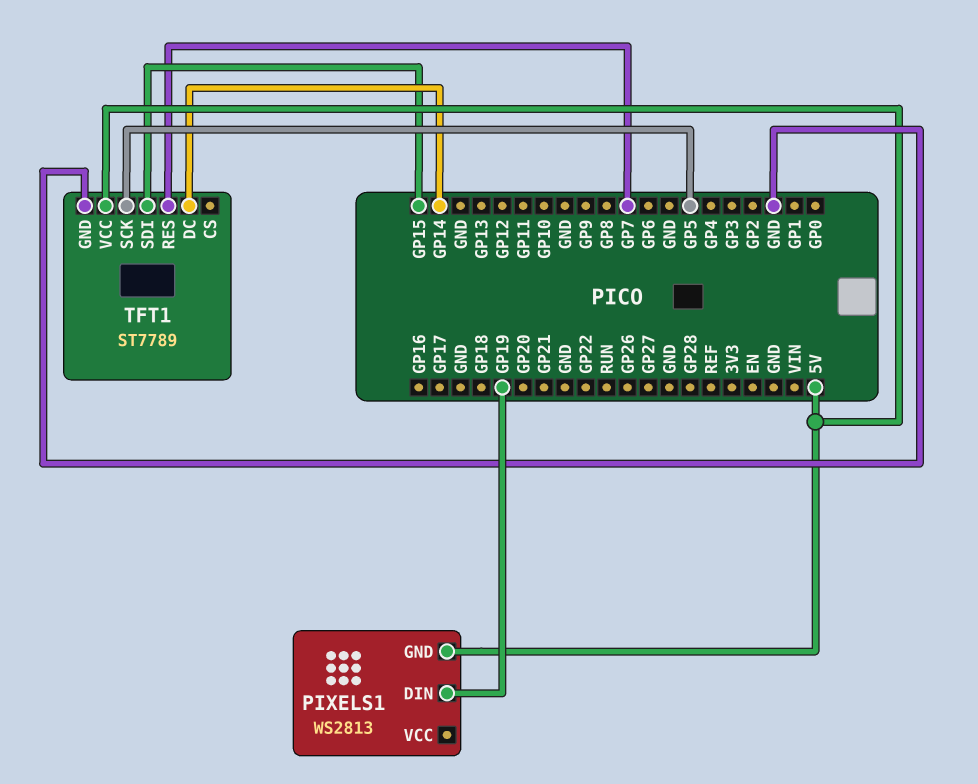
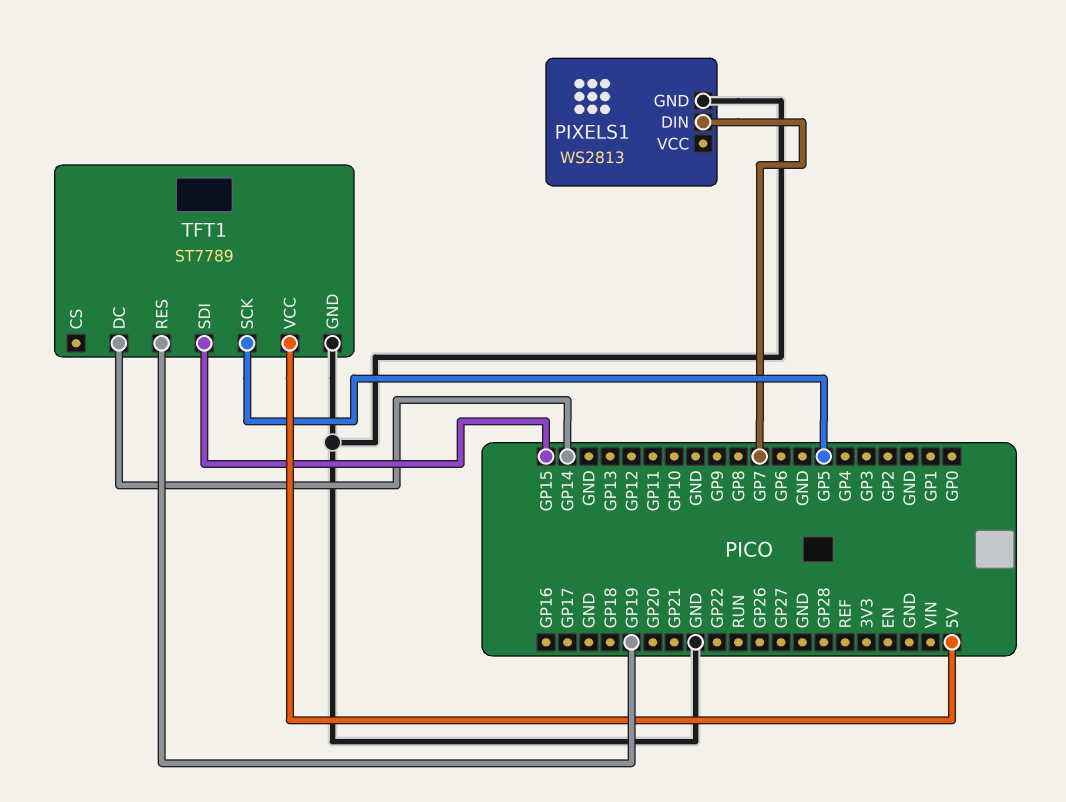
PIXELS1 pin DIN: GP19 -> GP7
PIXELS1 pin GND: 5V -> GND
TFT1 pin RES: GP7 -> GP19

